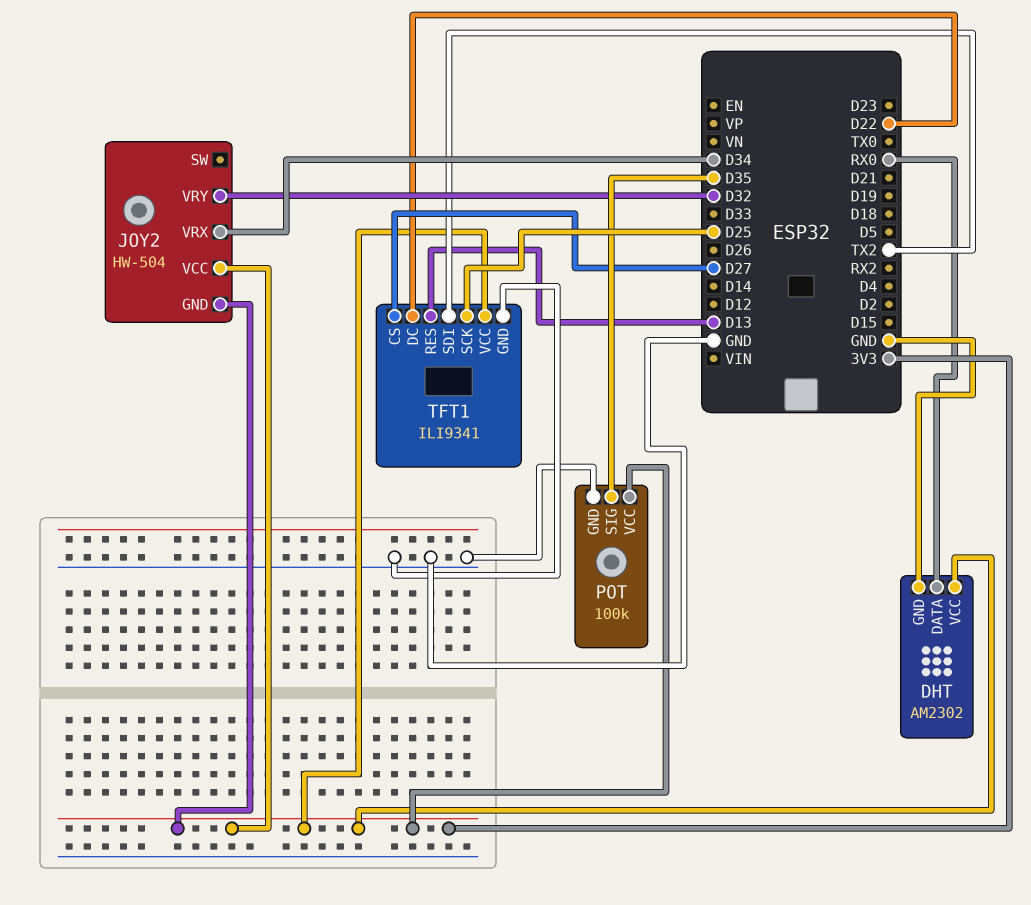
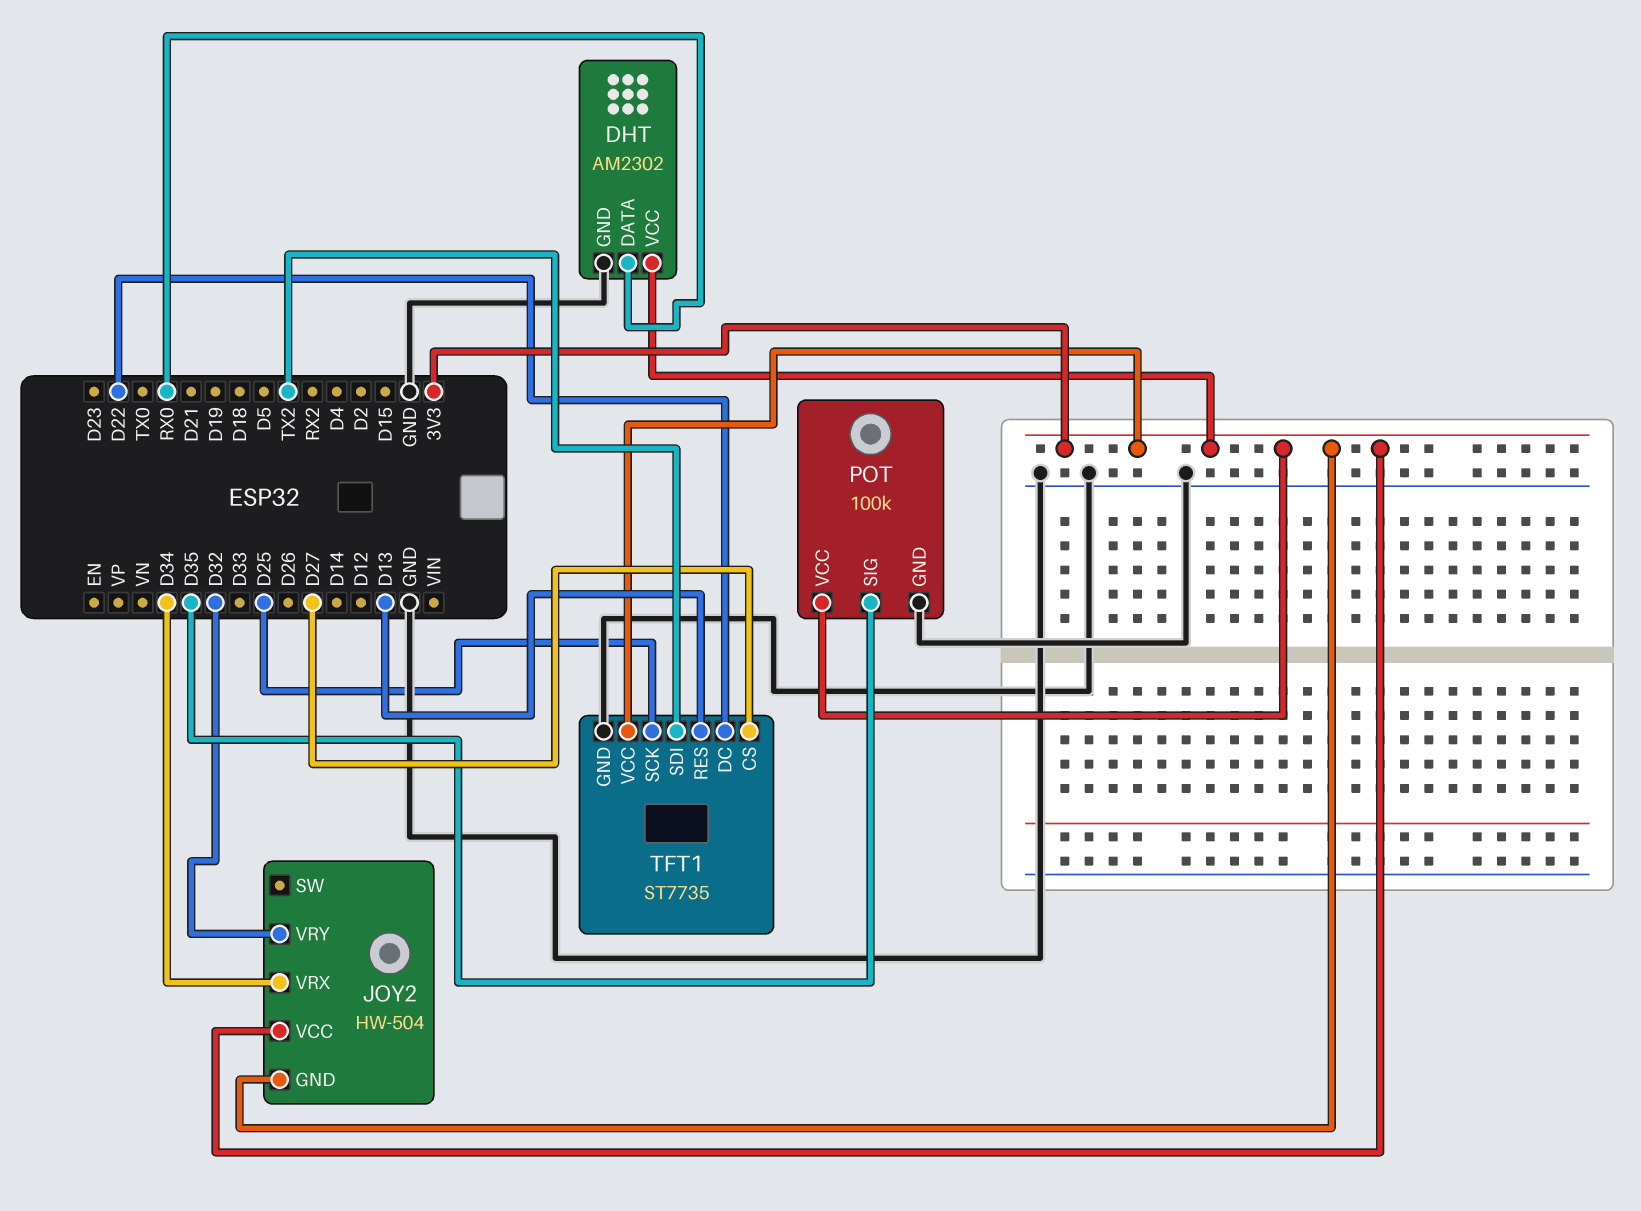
TFT1: ILI9341 -> ST7735

